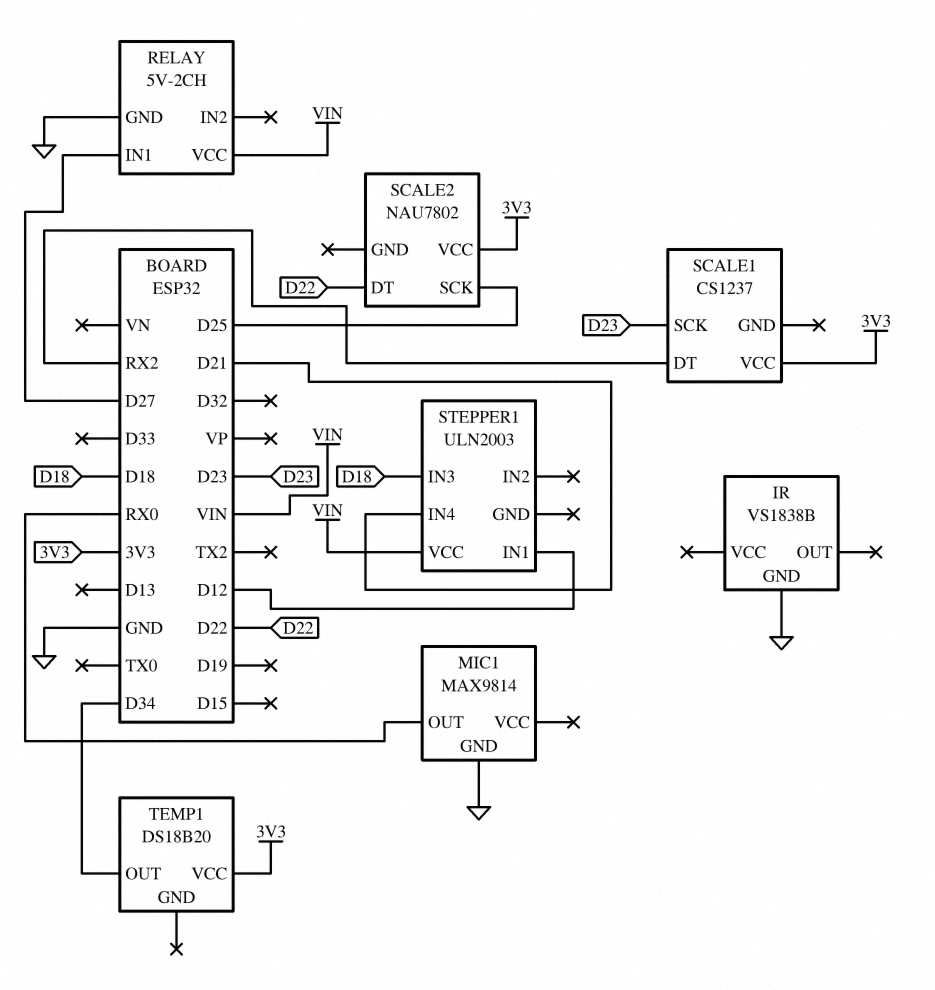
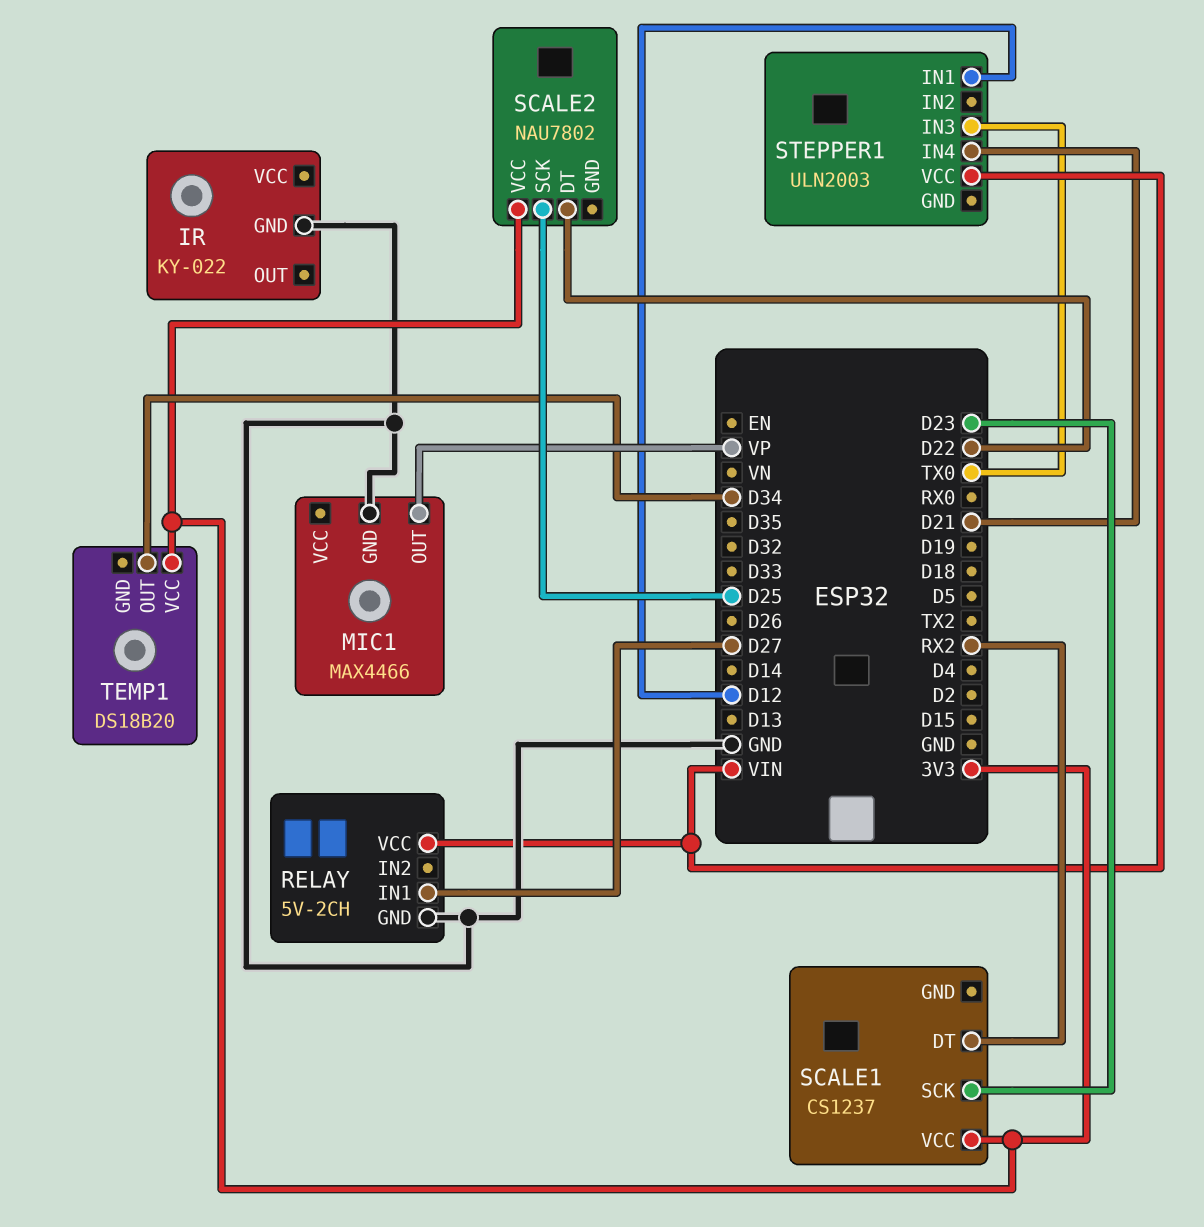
IR: VS1838B -> KY-022
MIC1: MAX9814 -> MAX4466
MIC1 pin OUT: RX0 -> VP
STEPPER1 pin IN3: D18 -> TX0

